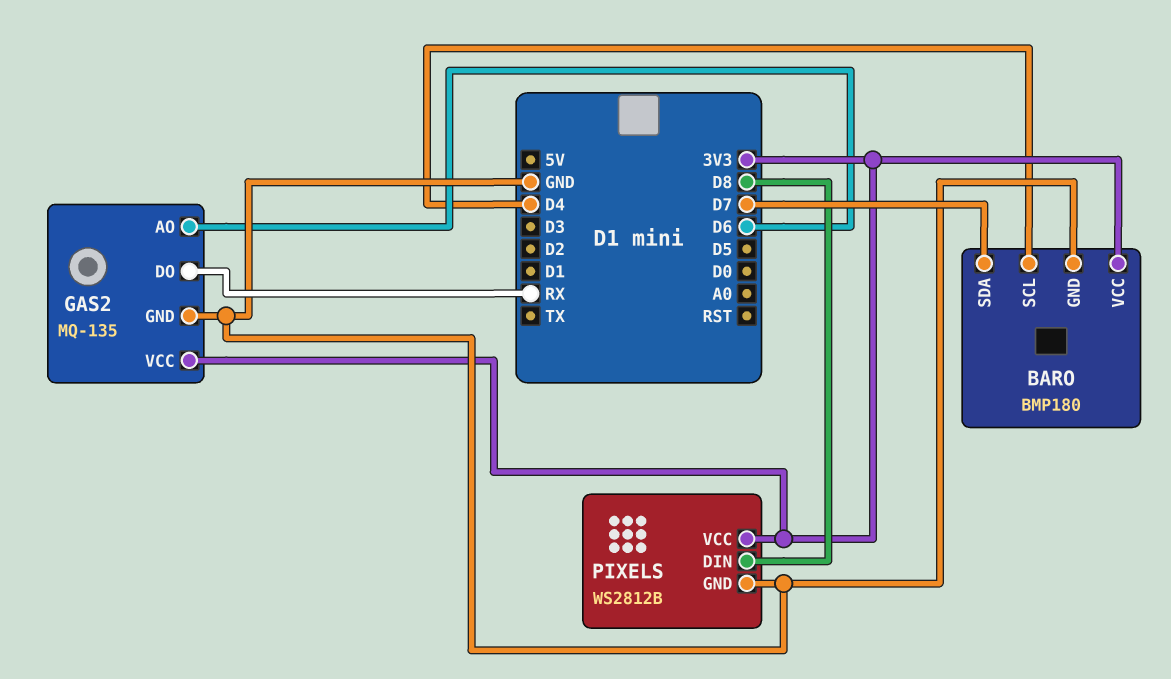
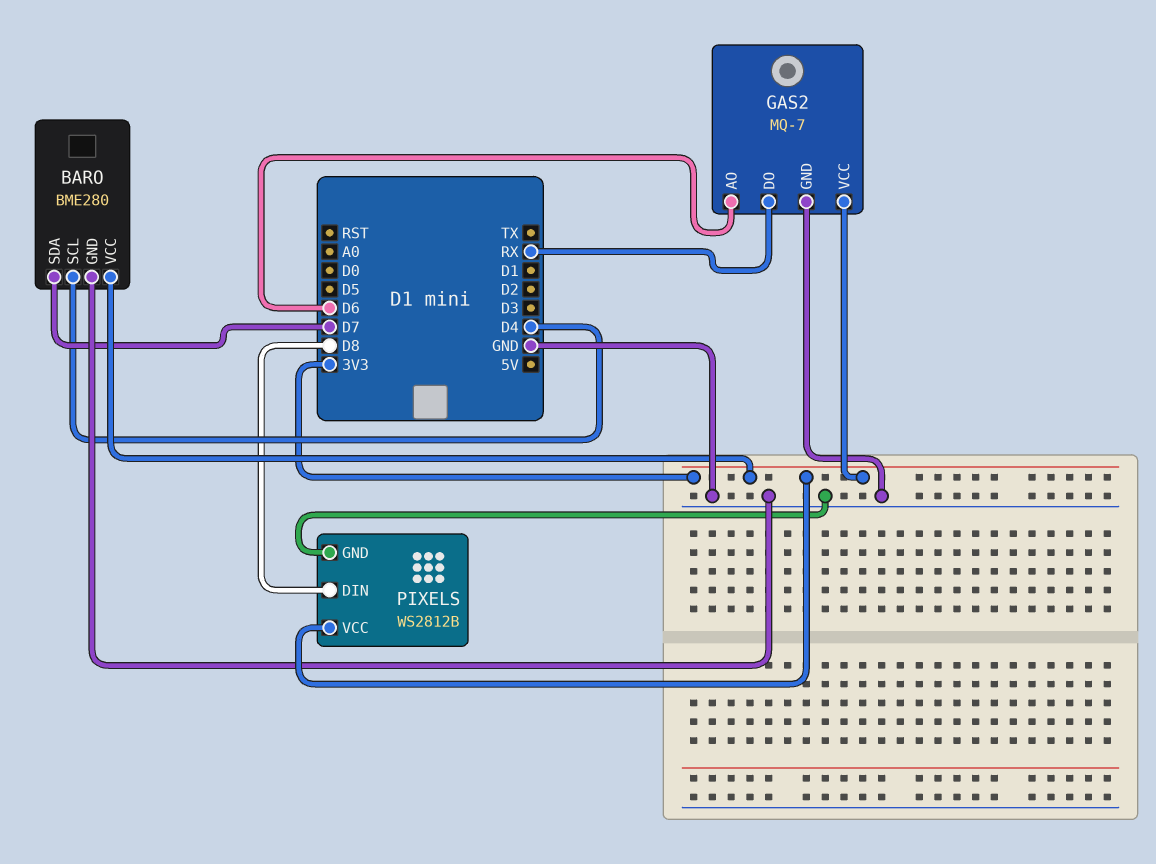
BARO: BMP180 -> BME280
GAS2: MQ-135 -> MQ-7

